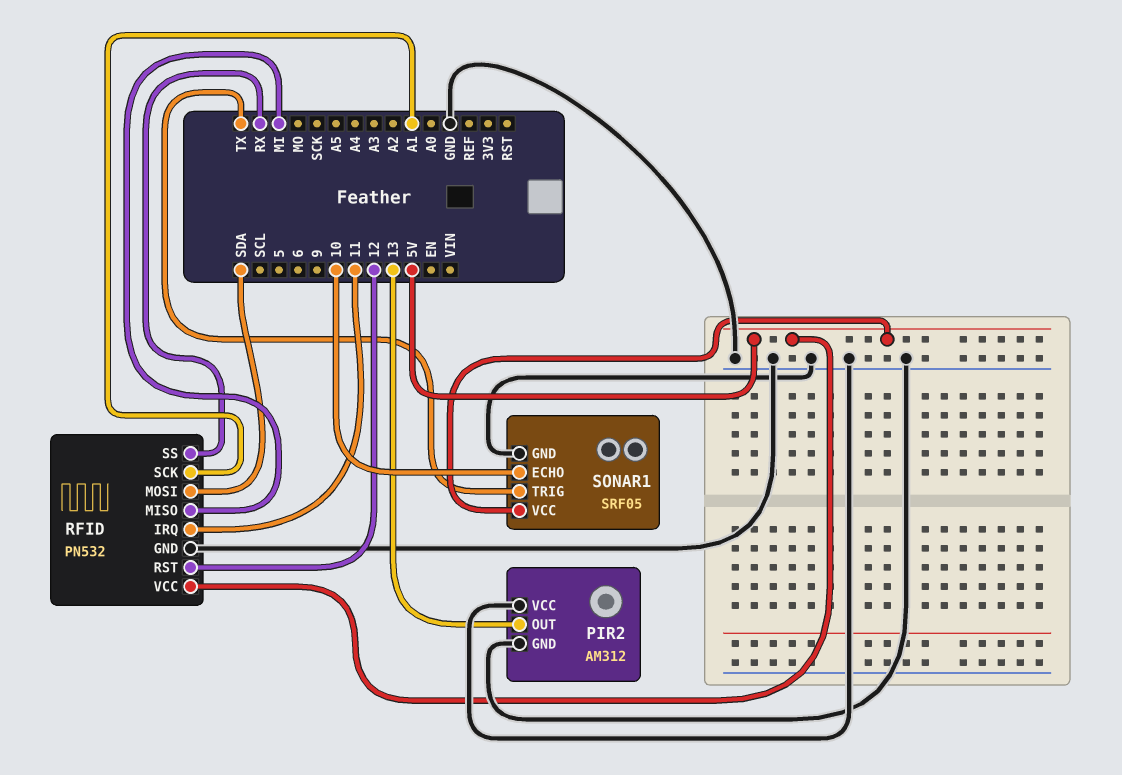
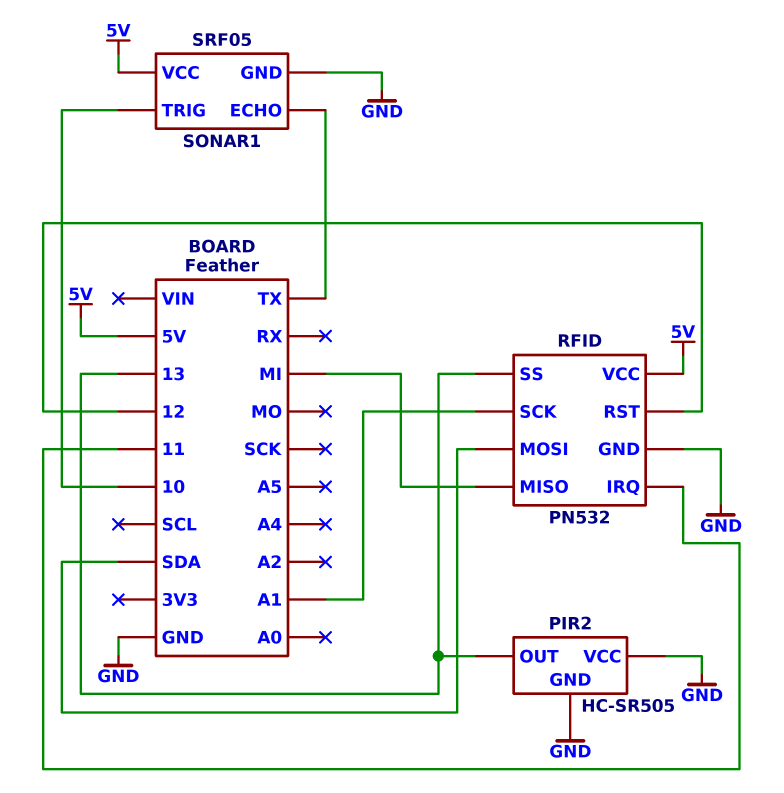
PIR2: AM312 -> HC-SR505
RFID pin SS: RX -> 13
SONAR1 pin ECHO: 10 -> TX
SONAR1 pin TRIG: TX -> 10

